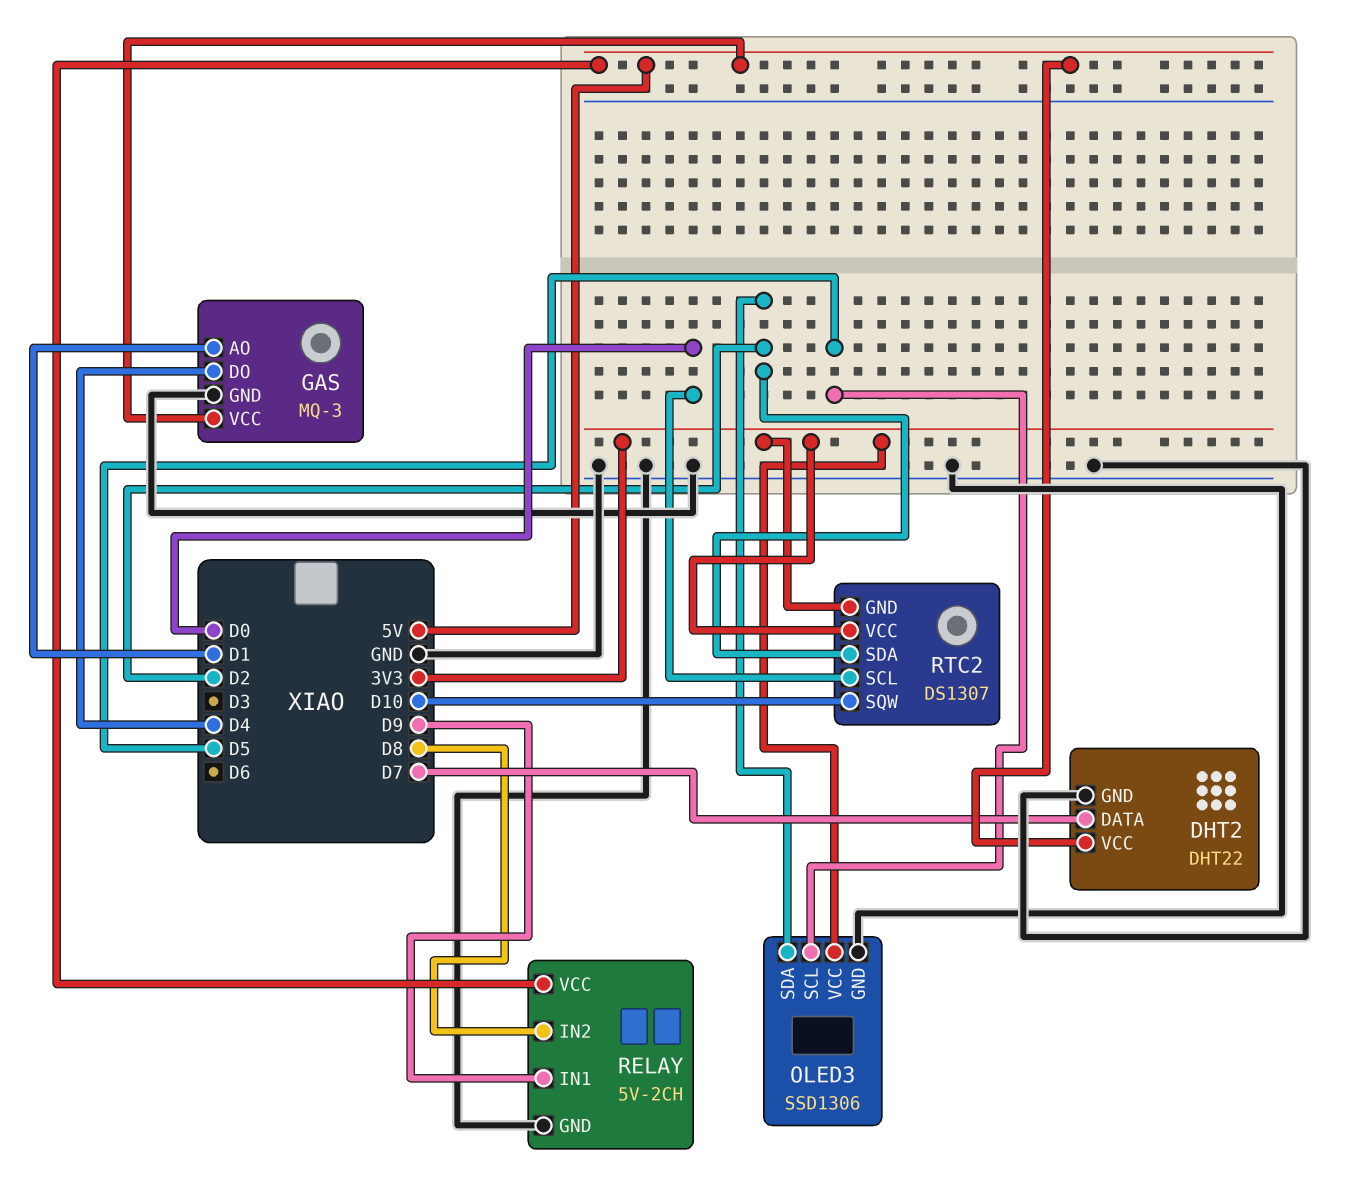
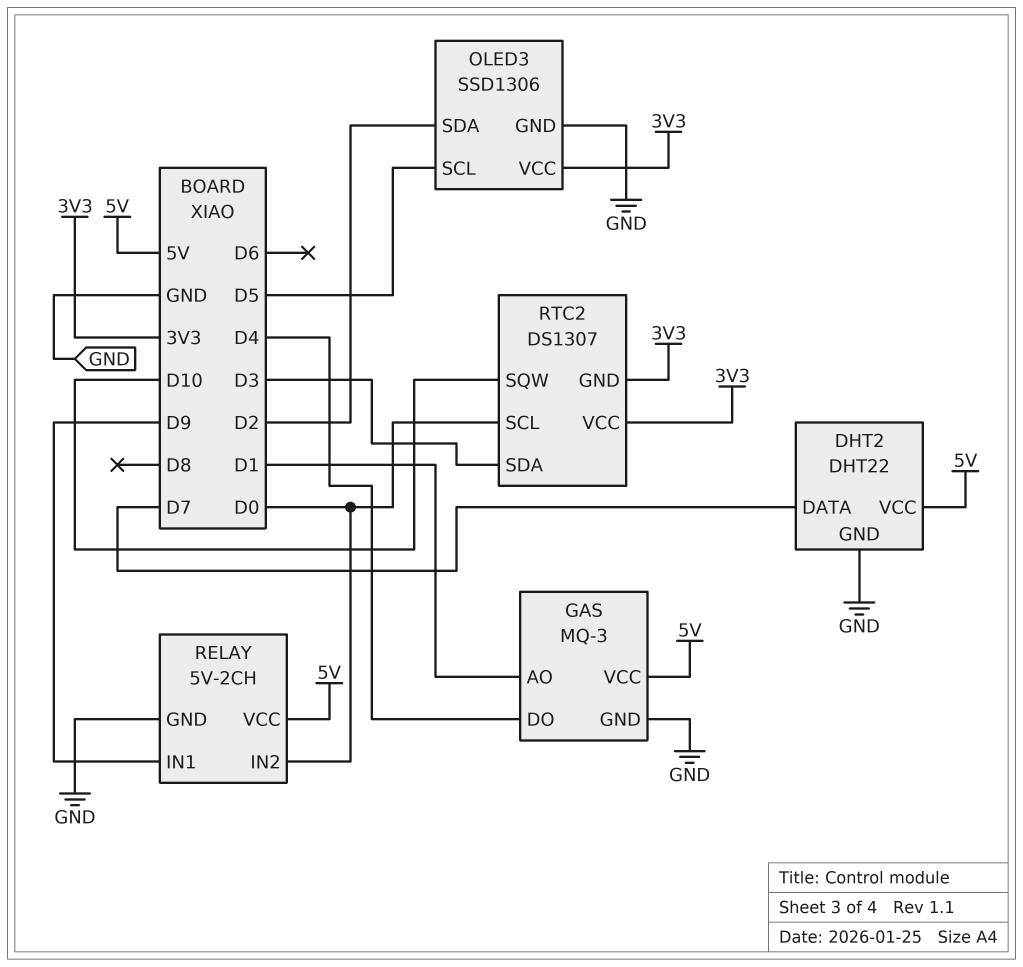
RELAY pin IN2: D8 -> D0
RTC2 pin SDA: D2 -> D3

